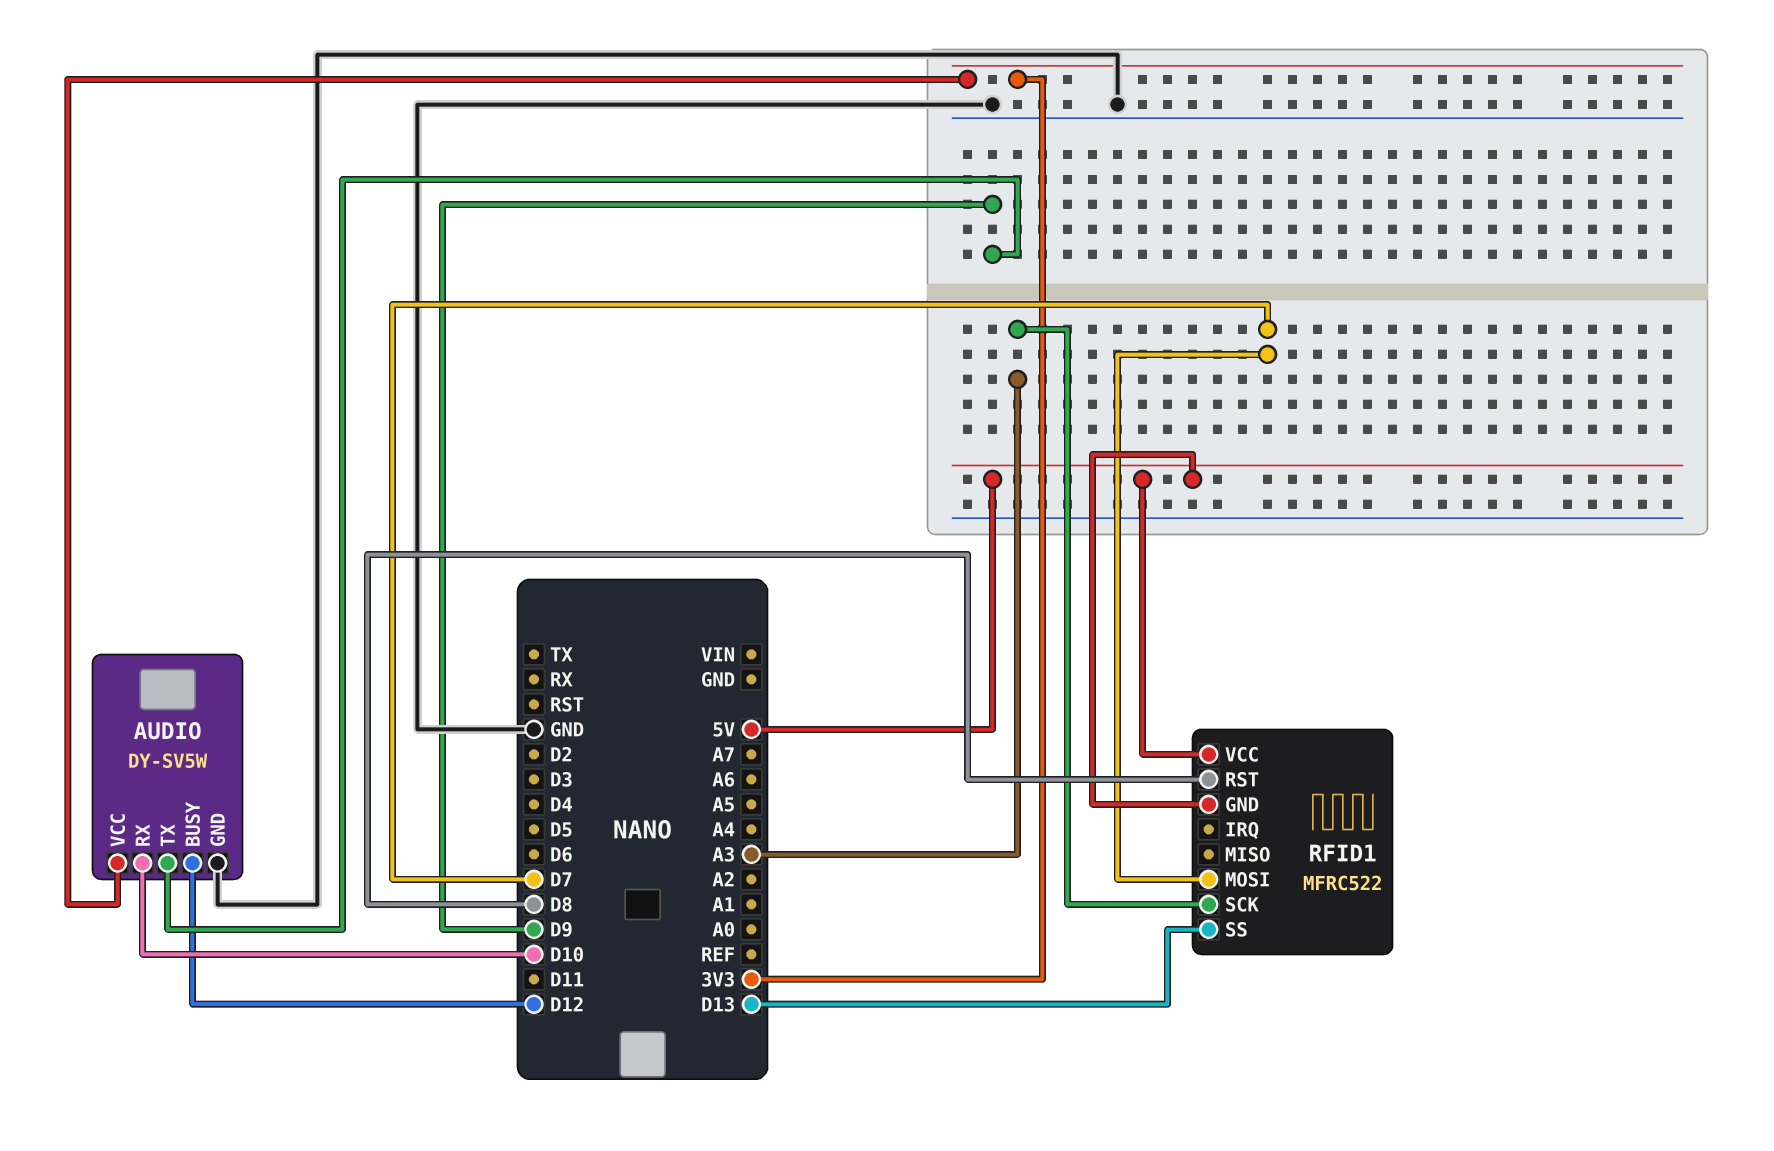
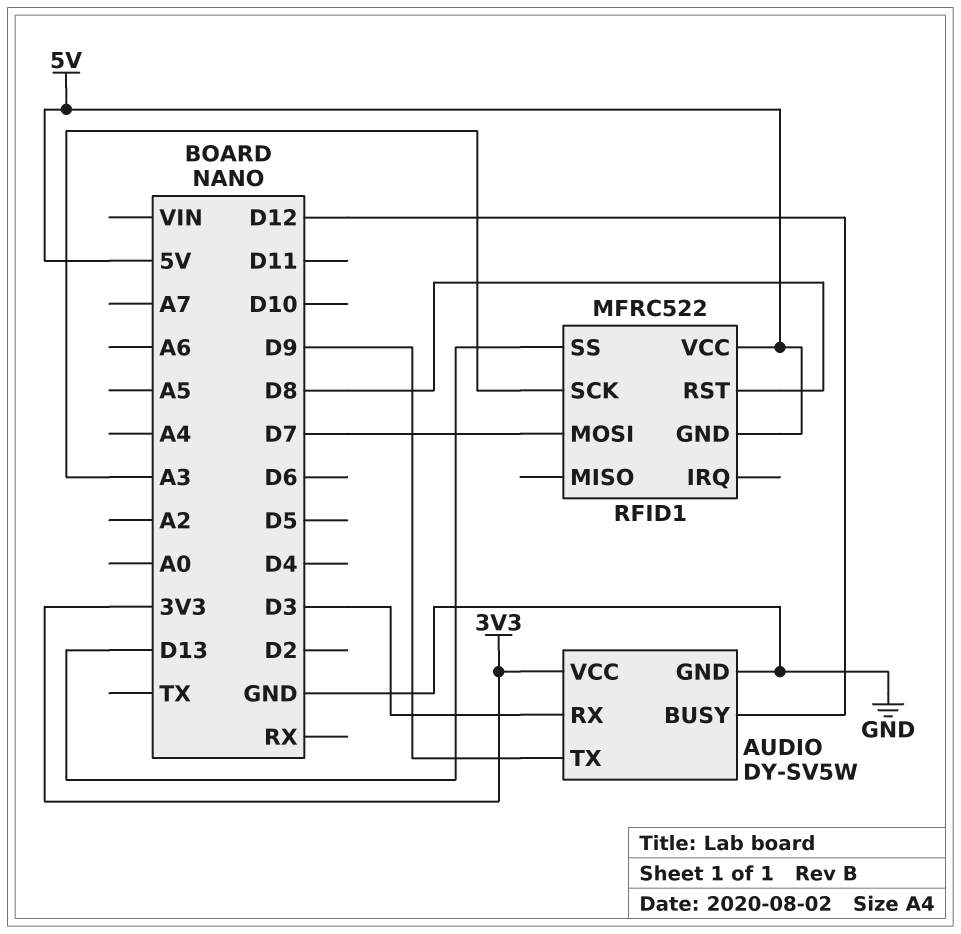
AUDIO pin RX: D10 -> D3

